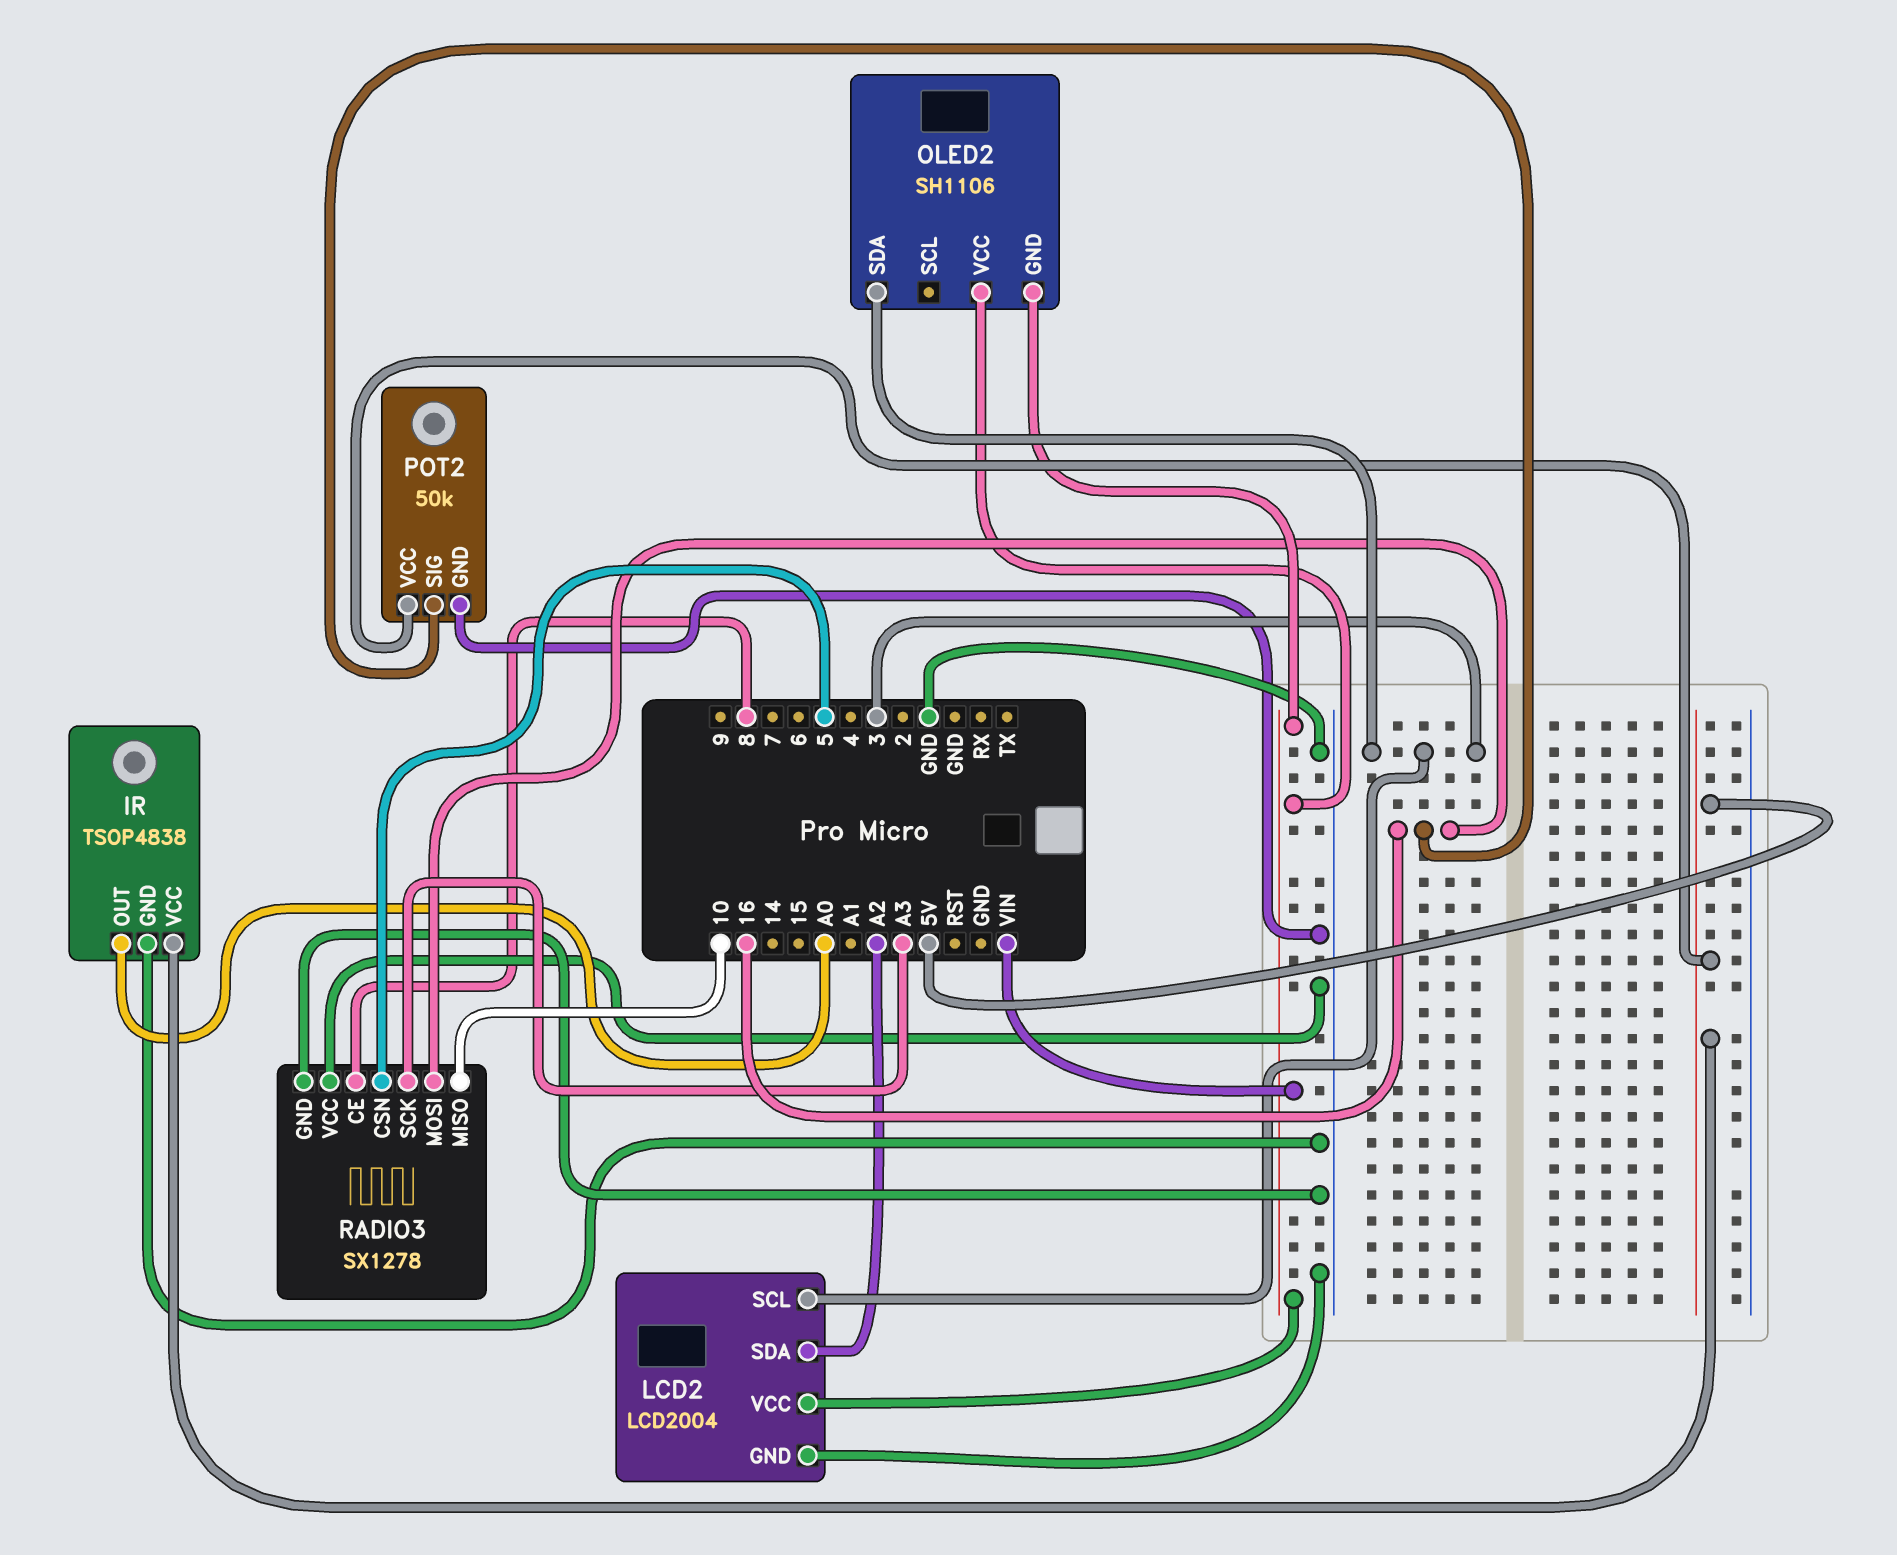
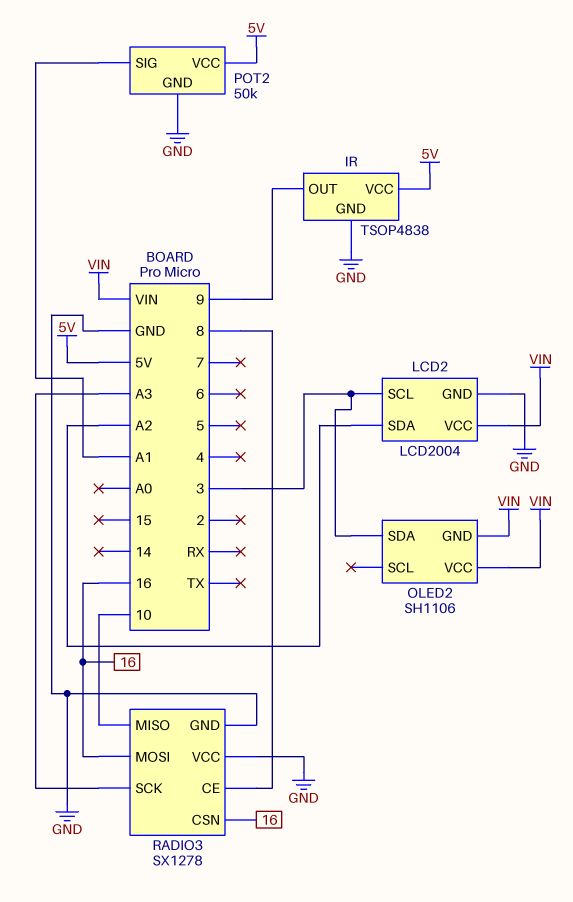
IR pin OUT: A0 -> 9
POT2 pin SIG: 16 -> A1
RADIO3 pin CSN: 5 -> 16

